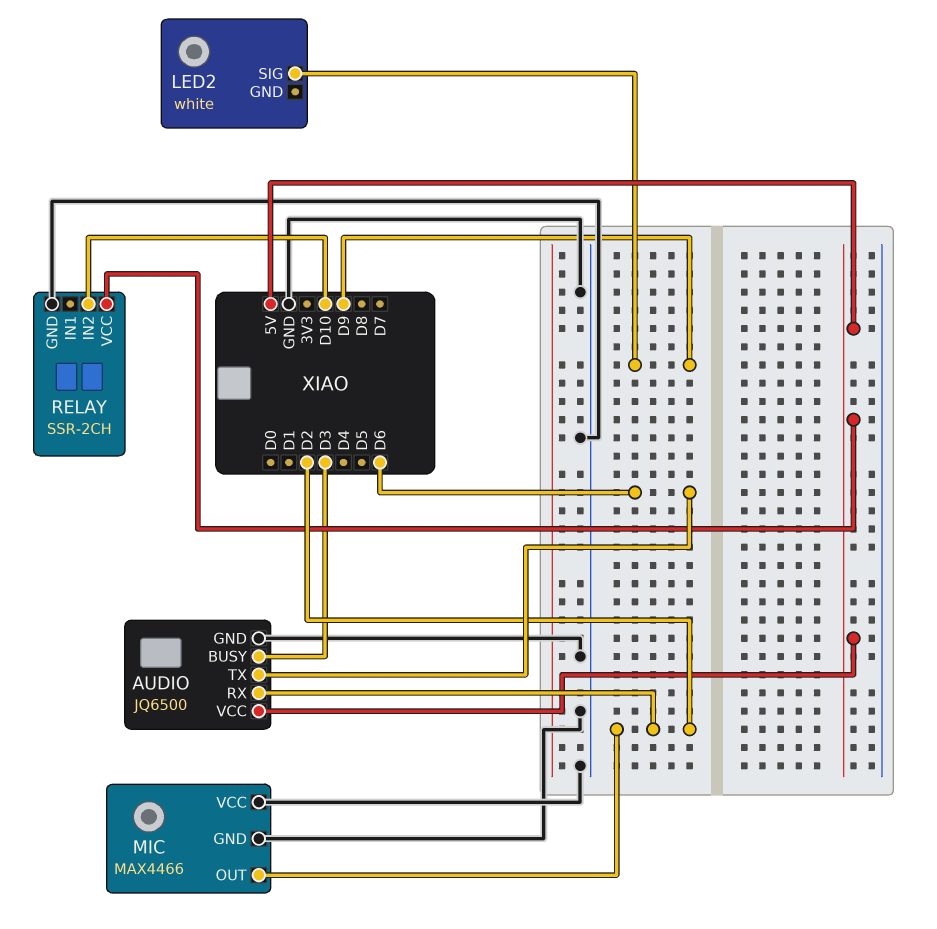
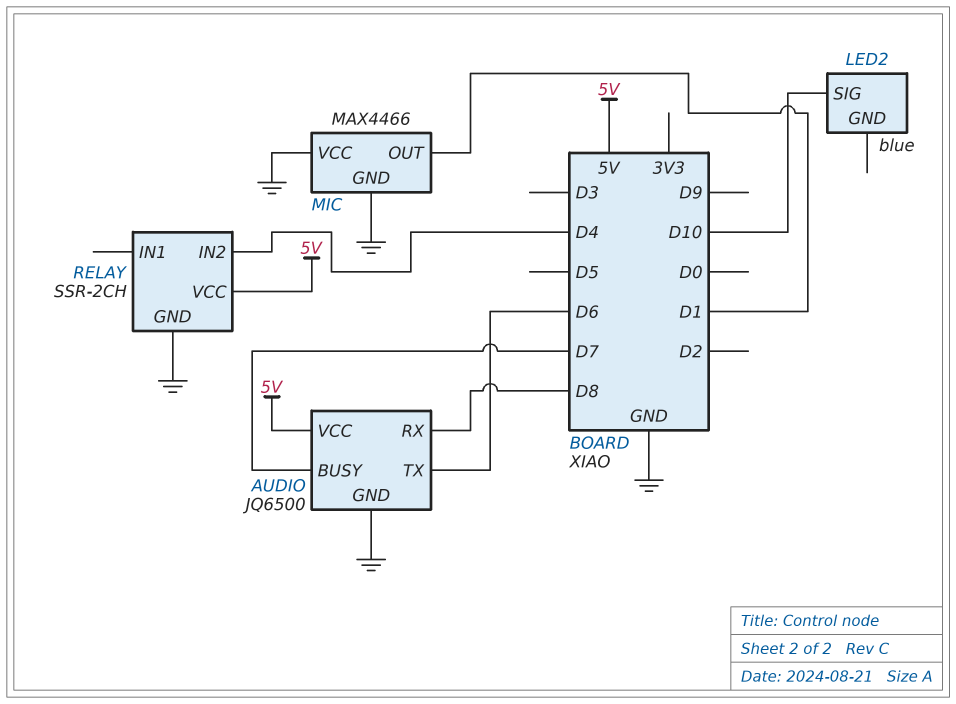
AUDIO pin BUSY: D3 -> D7
AUDIO pin RX: D2 -> D8
LED2: white -> blue
LED2 pin SIG: D9 -> D10
MIC pin OUT: D2 -> D1
RELAY pin IN2: D10 -> D4

